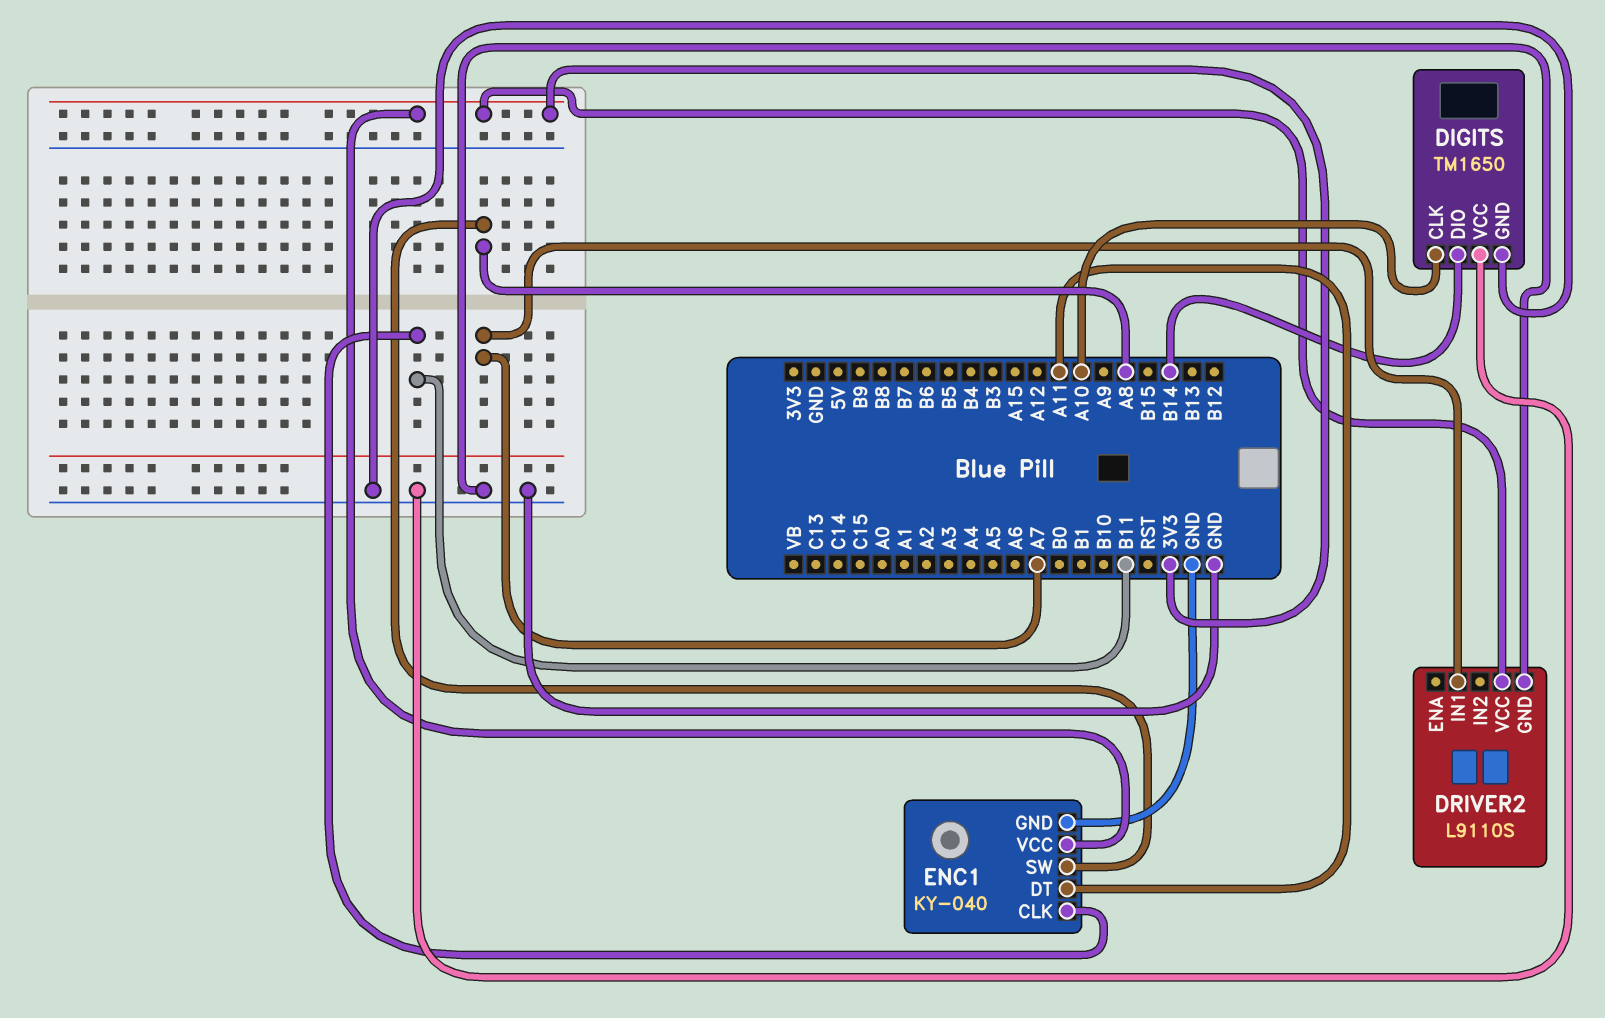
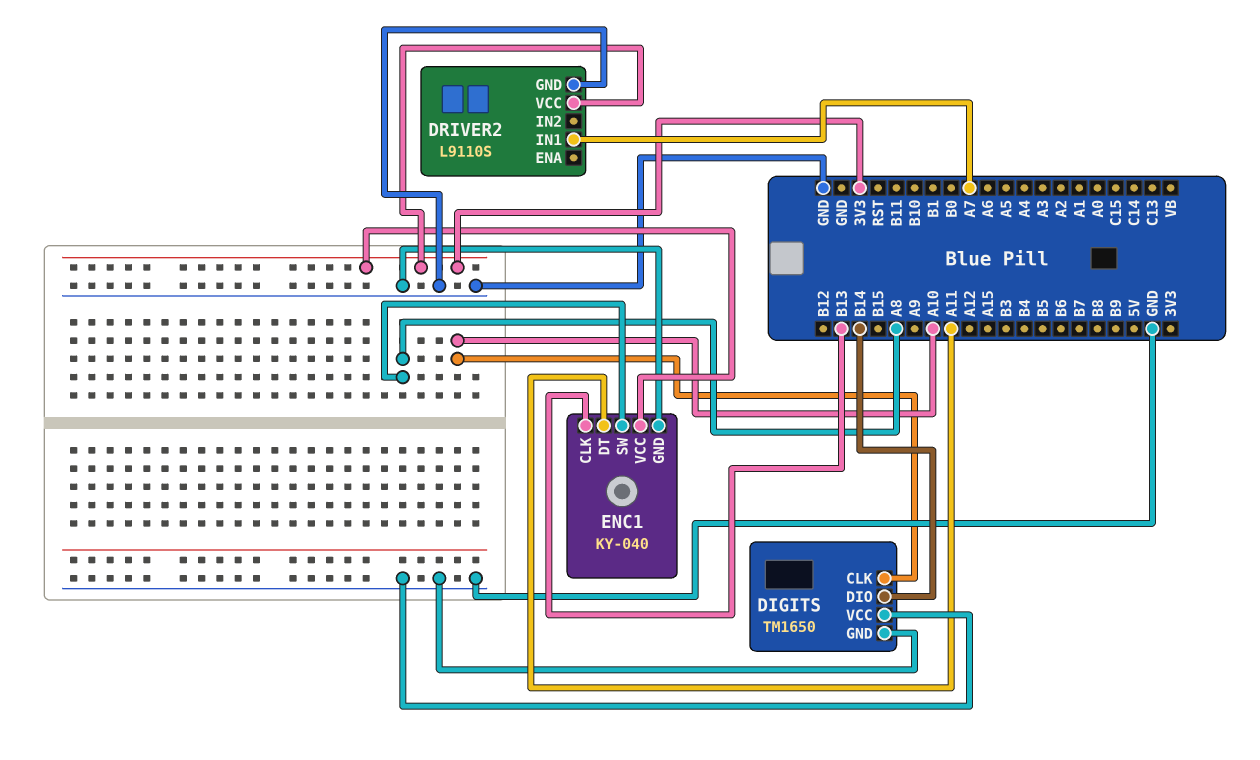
ENC1 pin CLK: B11 -> B13

